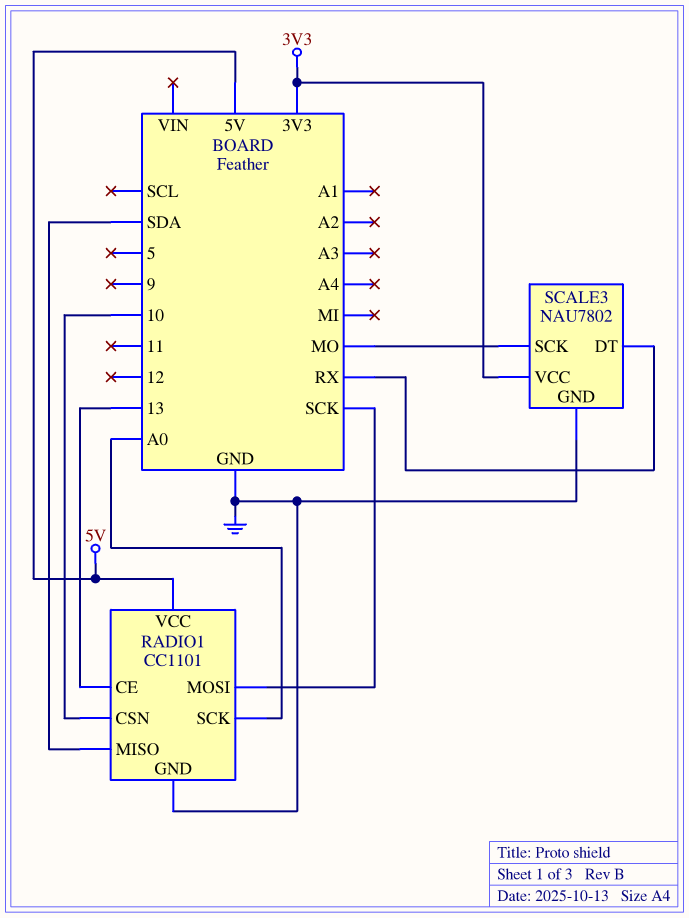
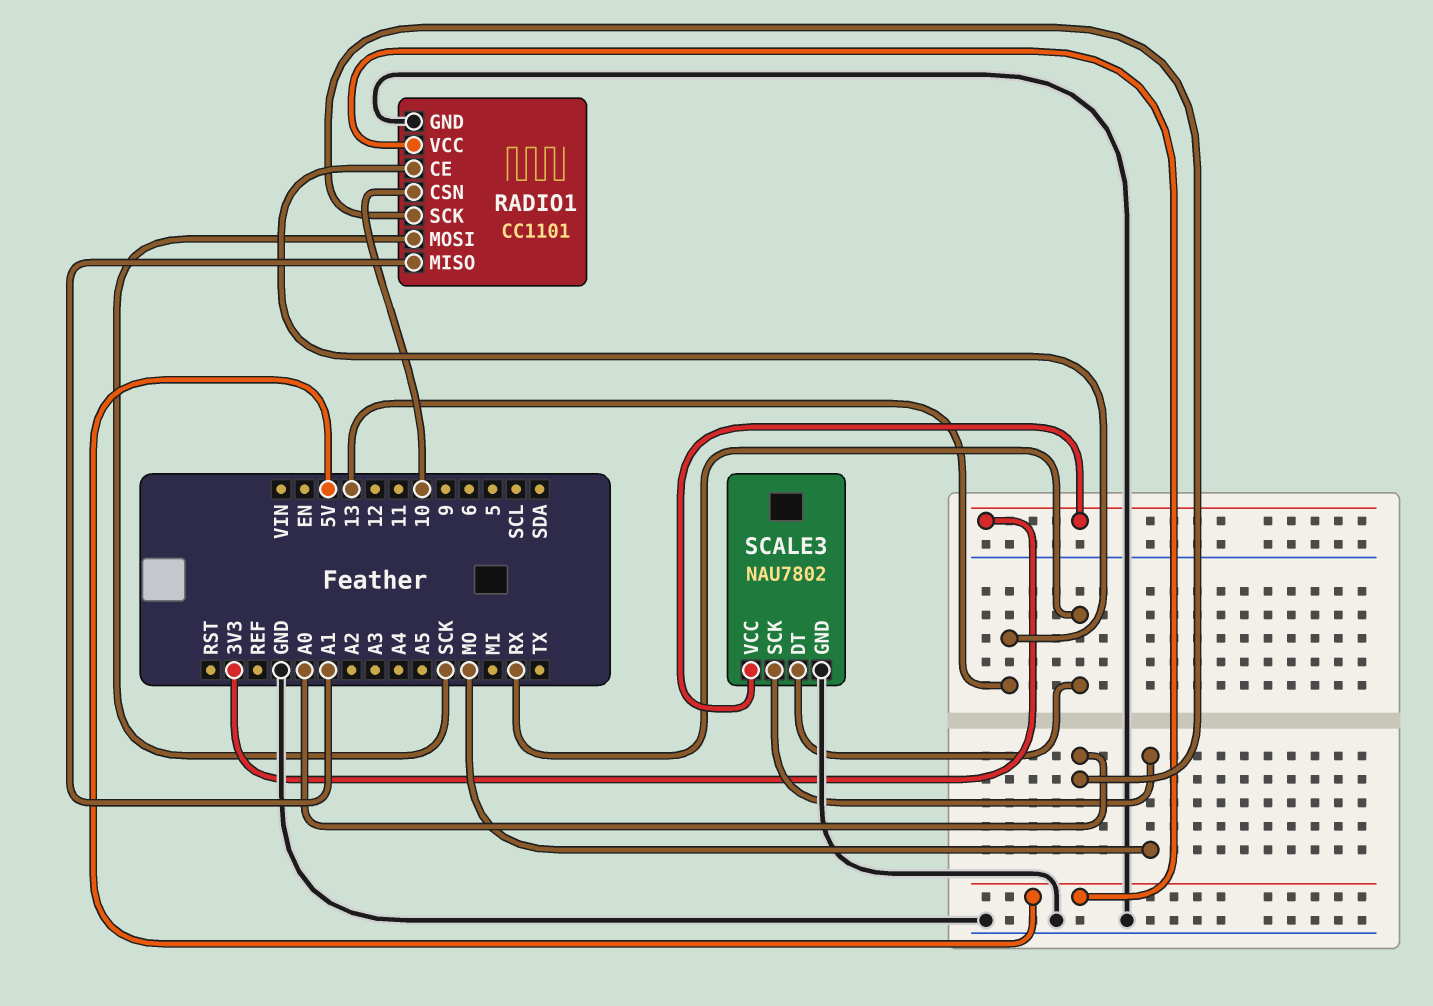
RADIO1 pin MISO: SDA -> A1

